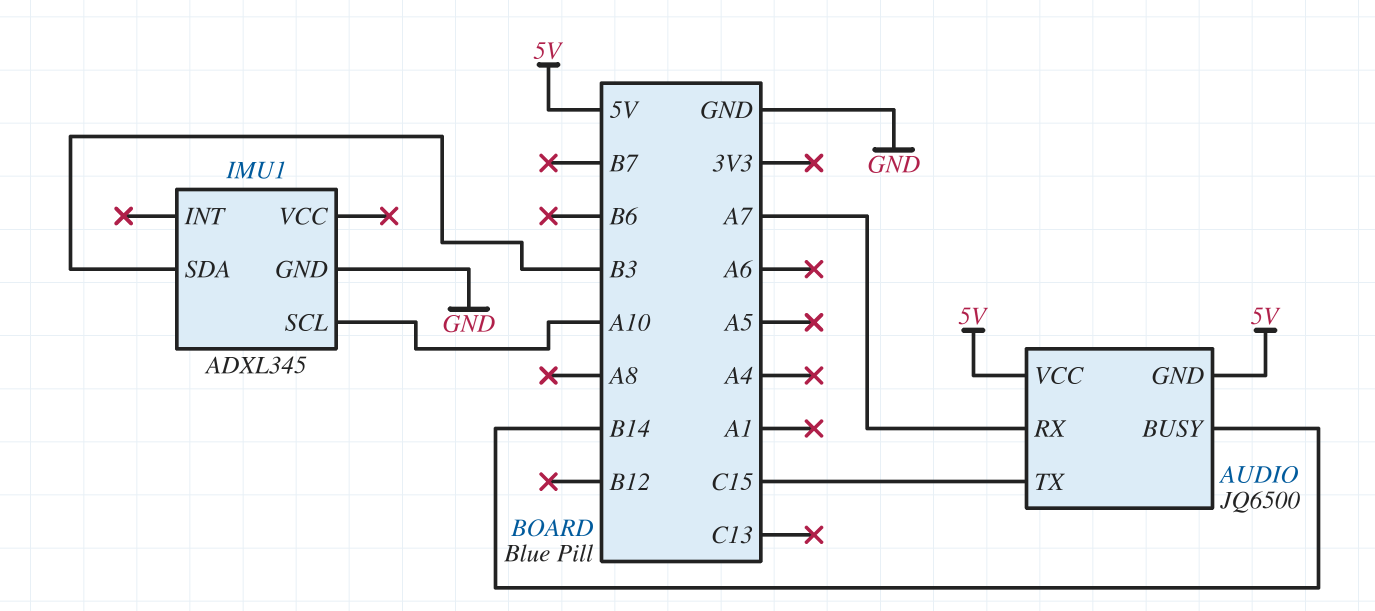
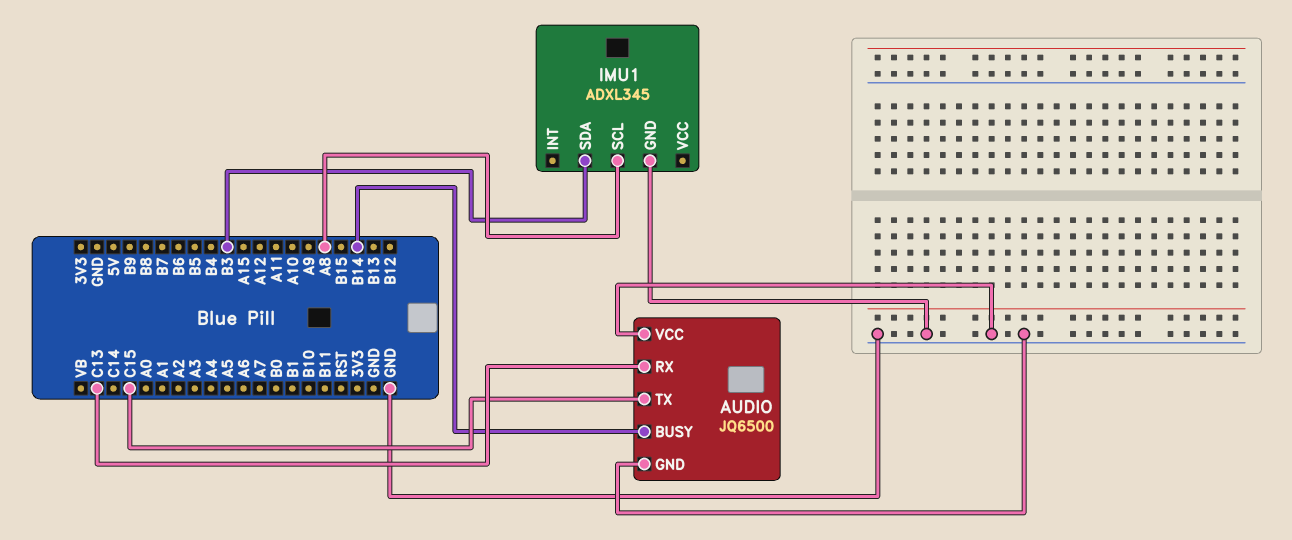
AUDIO pin GND: 5V -> GND
AUDIO pin RX: A7 -> C13
AUDIO pin VCC: 5V -> GND
IMU1 pin SCL: A10 -> A8

